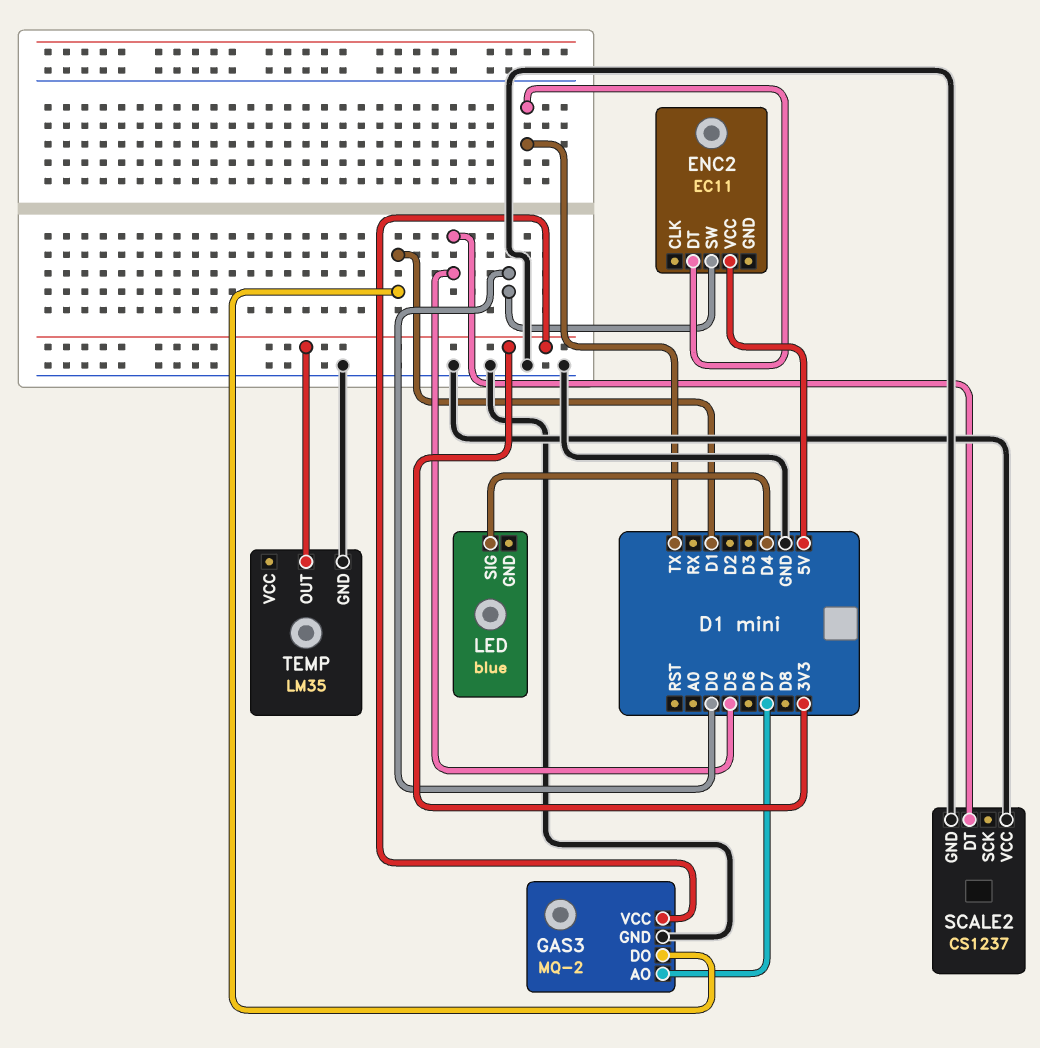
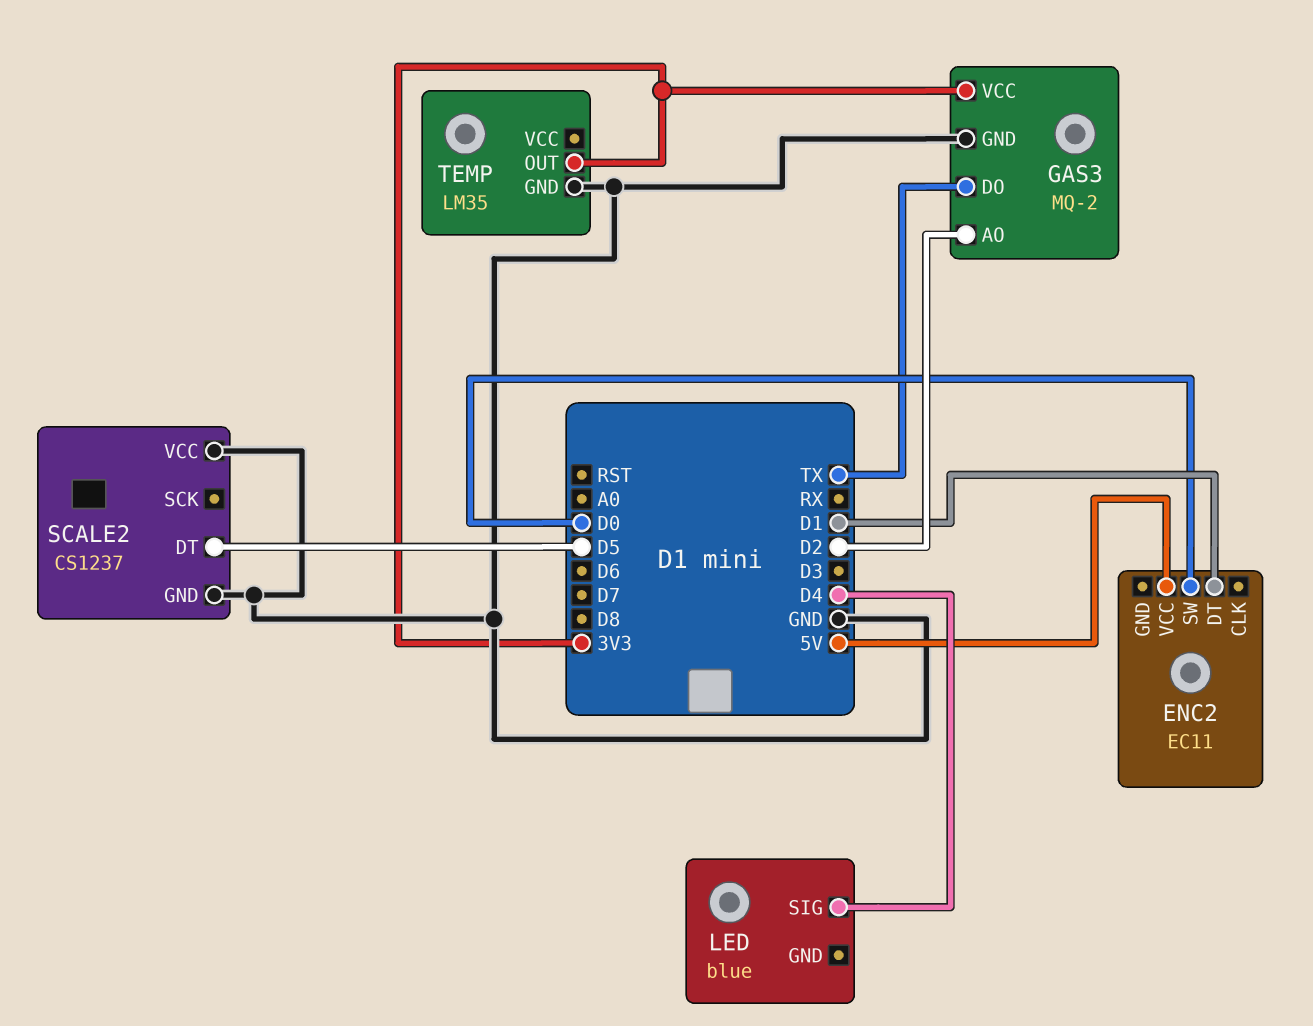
ENC2 pin DT: TX -> D1
GAS3 pin AO: D7 -> D2
GAS3 pin DO: D1 -> TX

